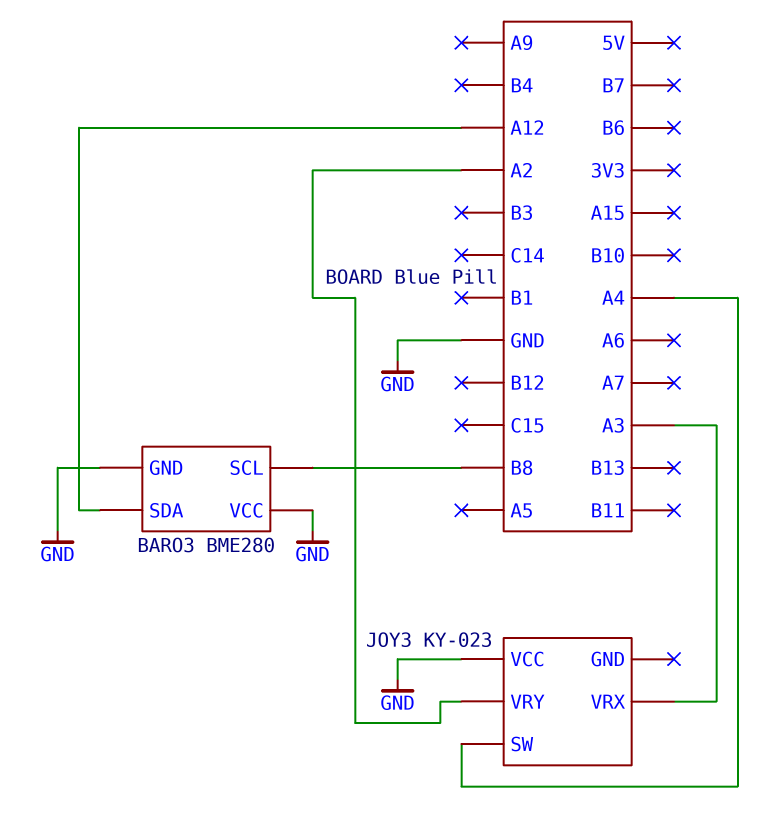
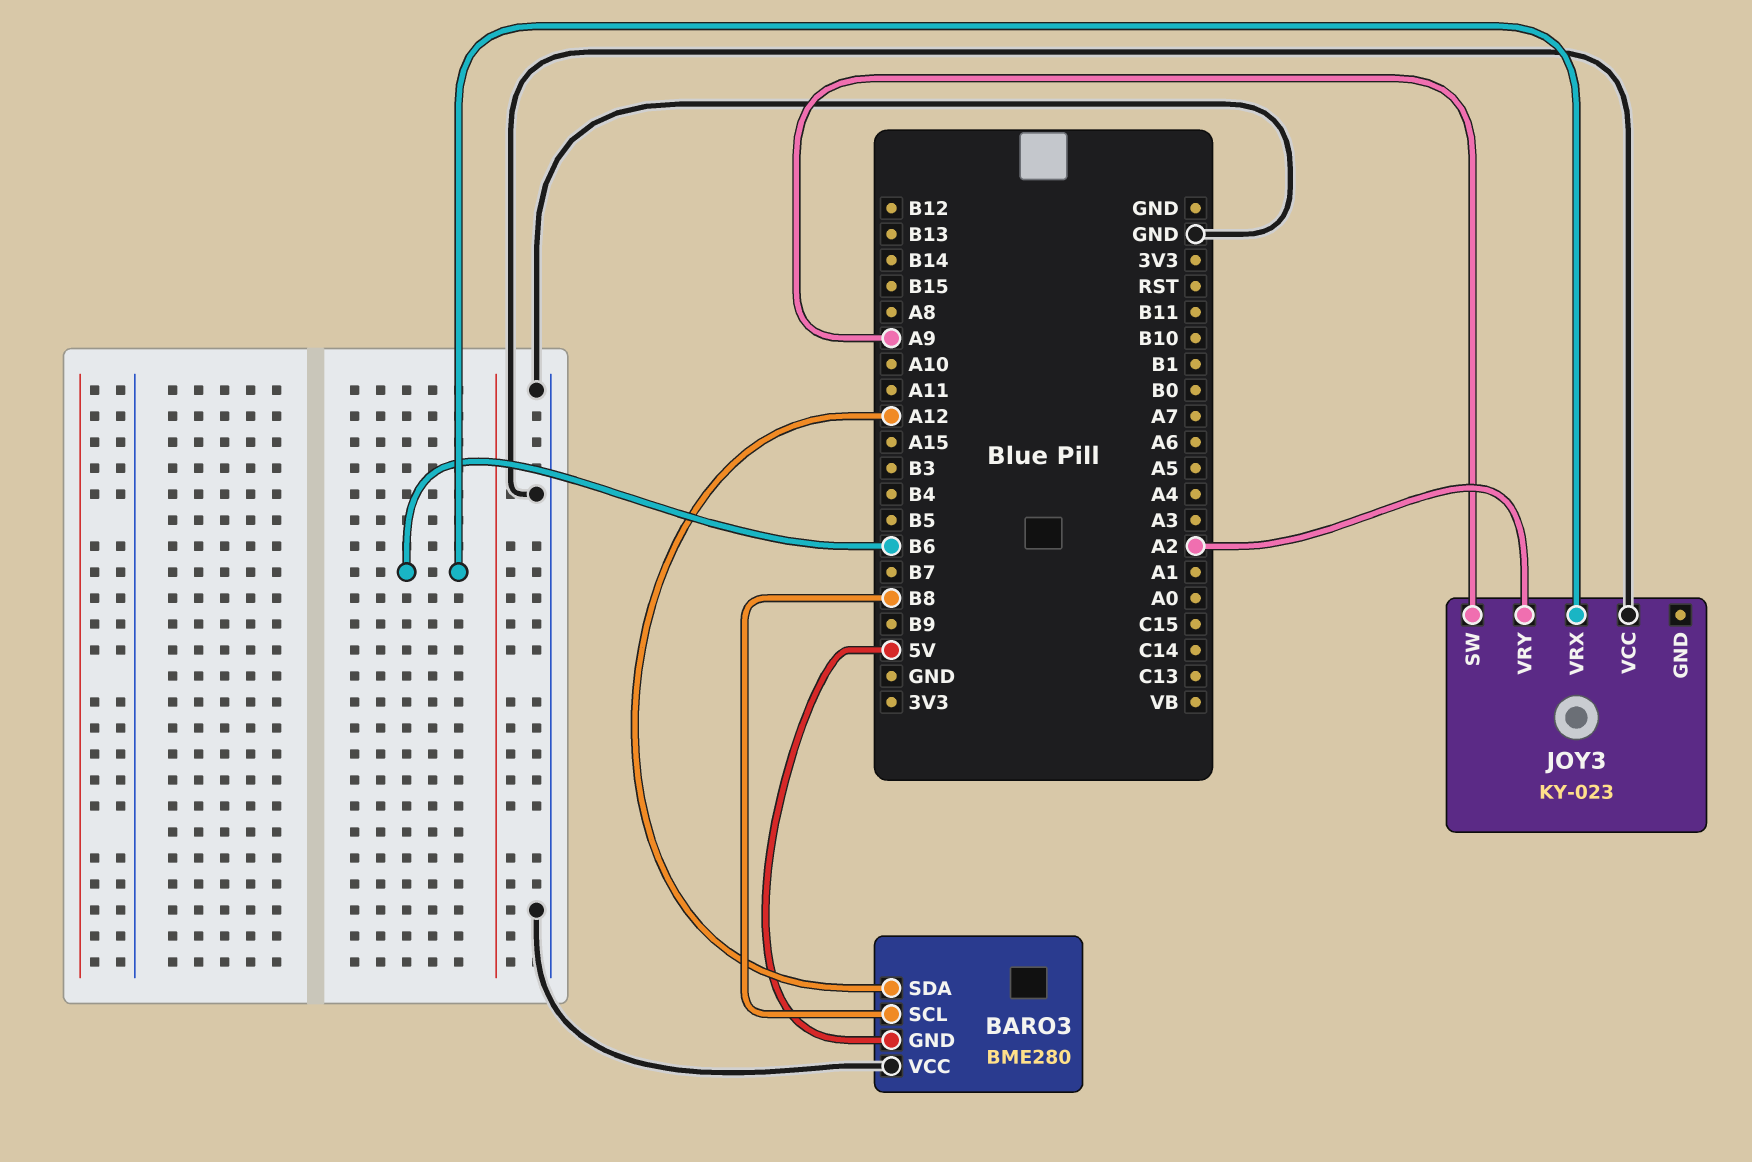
BARO3 pin GND: GND -> 5V
JOY3 pin SW: A4 -> A9
JOY3 pin VRX: A3 -> B6

